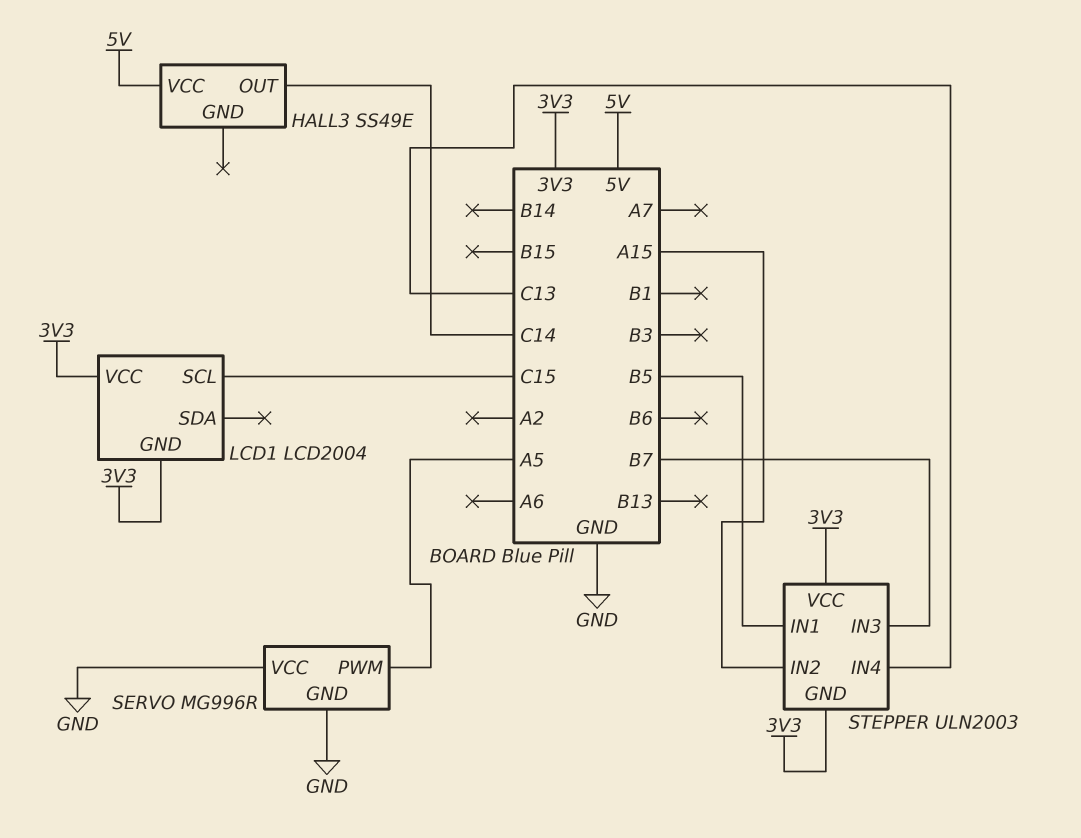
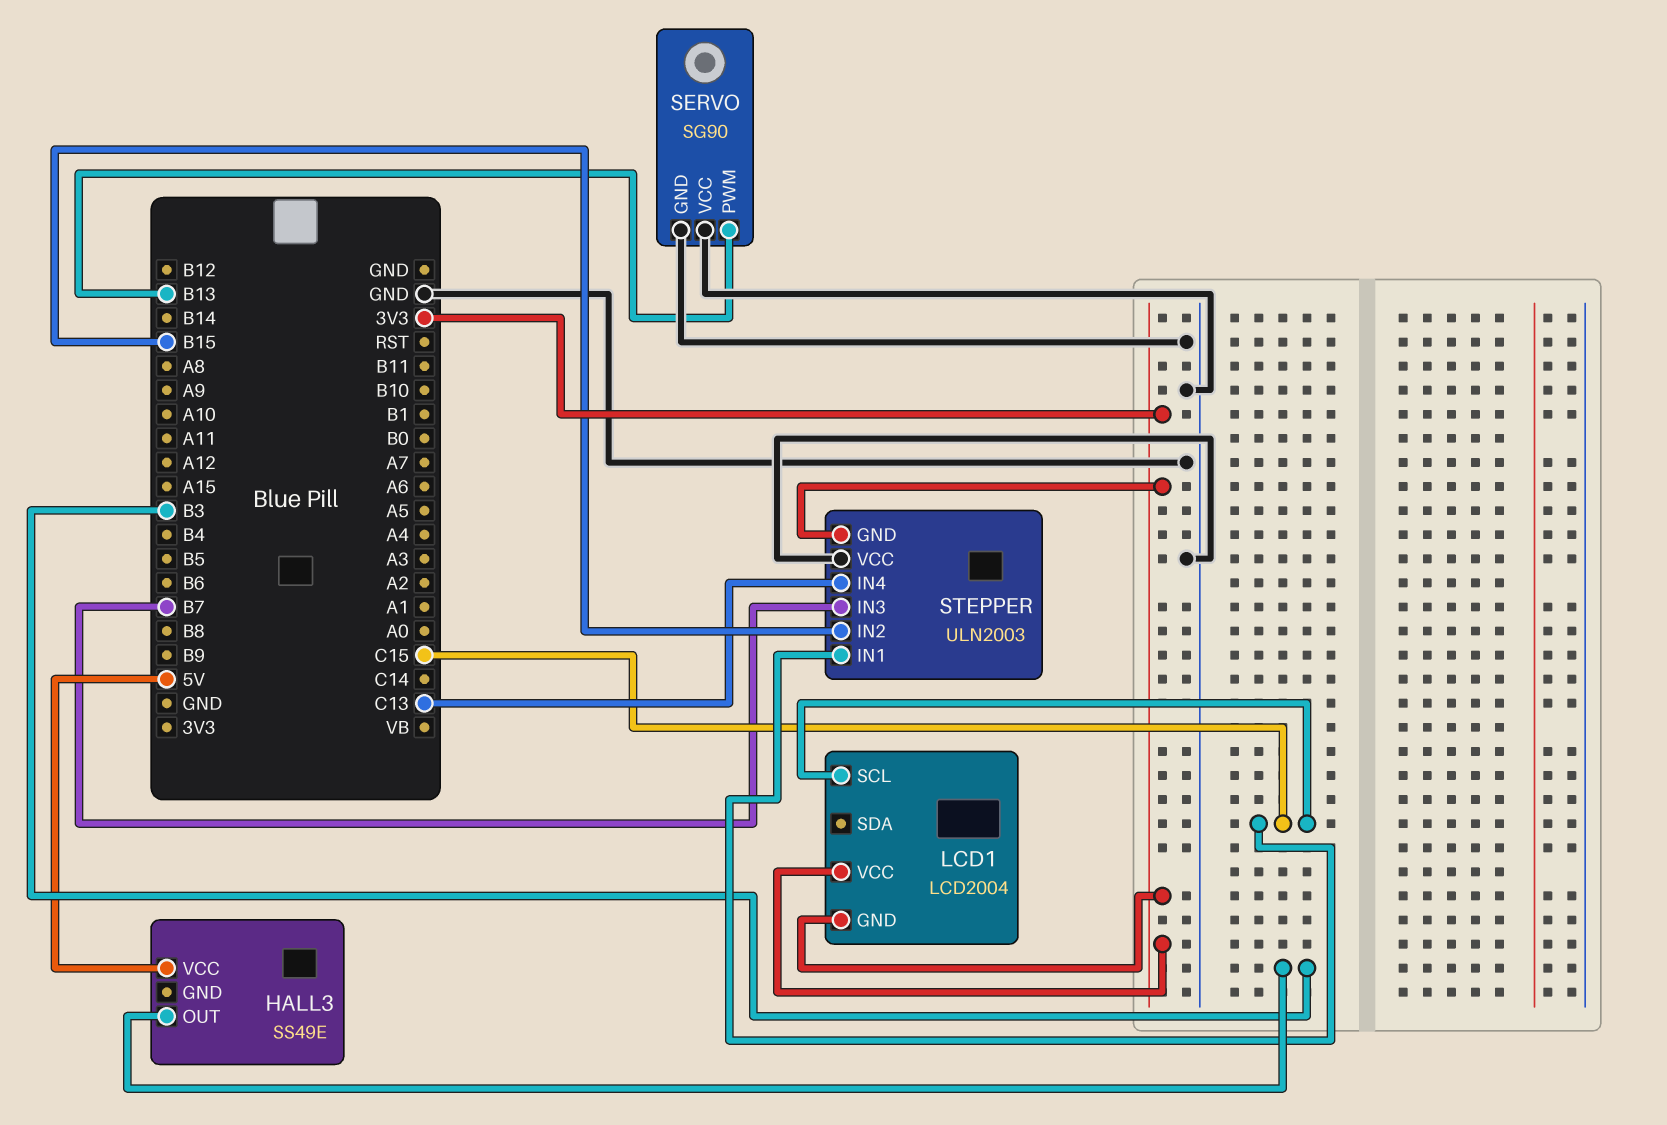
HALL3 pin OUT: C14 -> B3
SERVO: MG996R -> SG90
SERVO pin PWM: A5 -> B13
STEPPER pin IN1: B5 -> C15
STEPPER pin IN2: A15 -> B15
STEPPER pin VCC: 3V3 -> GND

